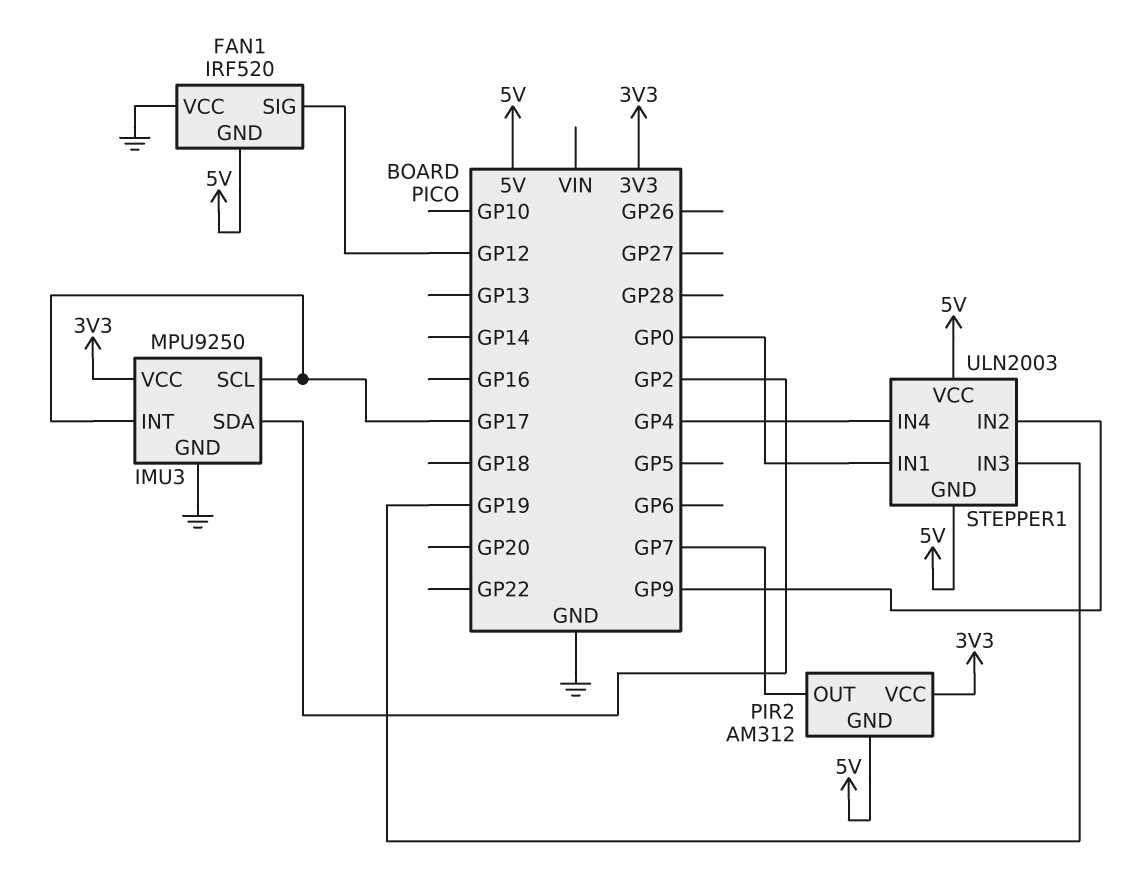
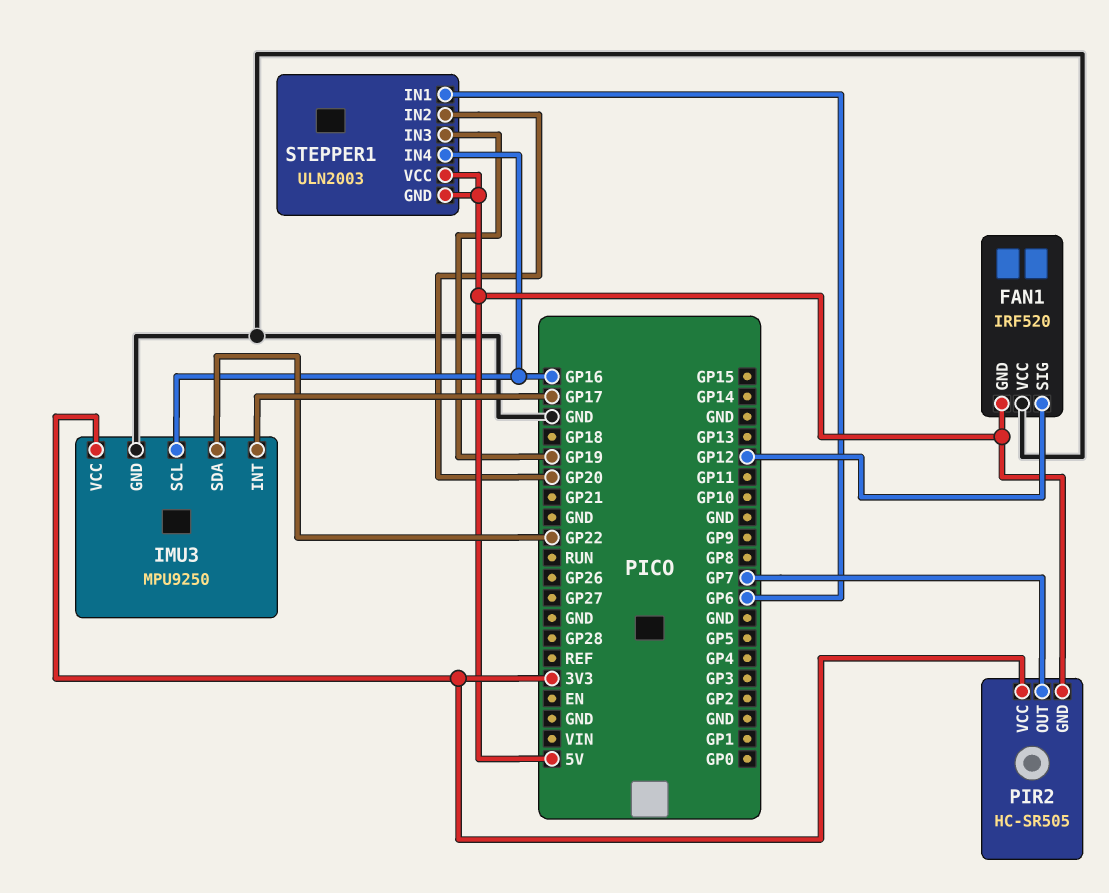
IMU3 pin SCL: GP17 -> GP16
IMU3 pin SDA: GP2 -> GP22
PIR2: AM312 -> HC-SR505
STEPPER1 pin IN1: GP0 -> GP6
STEPPER1 pin IN2: GP9 -> GP20
STEPPER1 pin IN4: GP4 -> GP16

